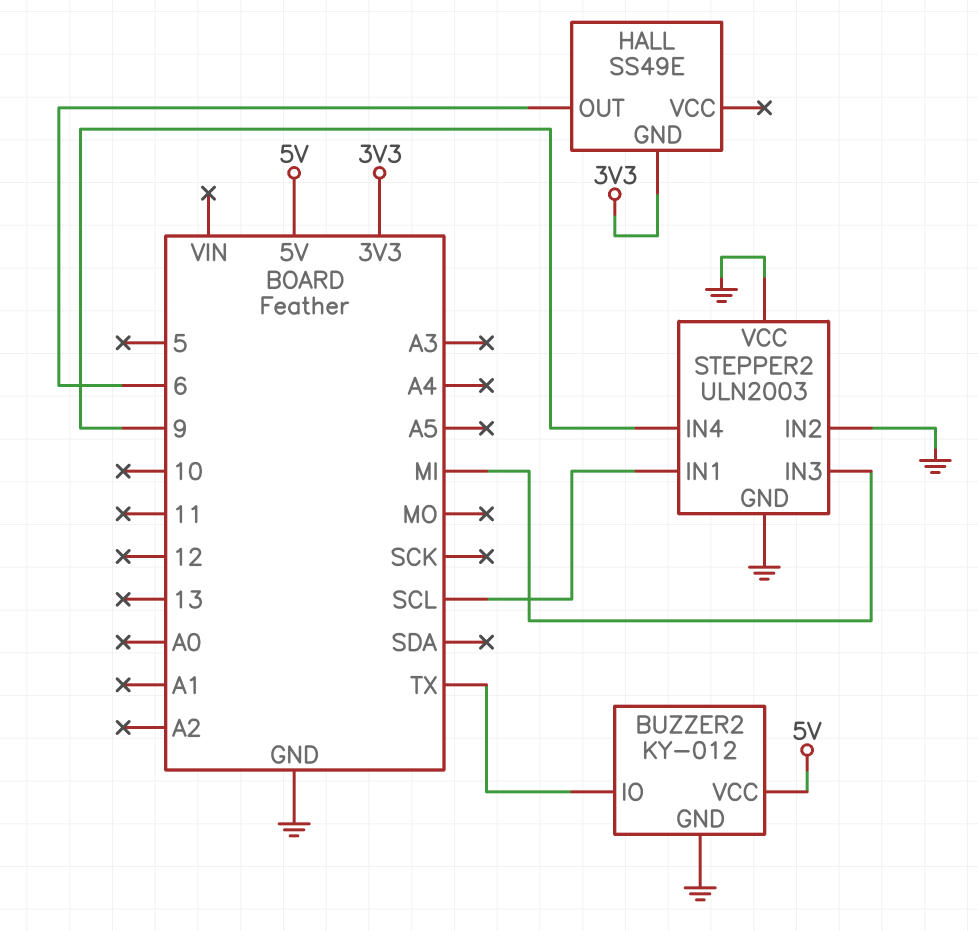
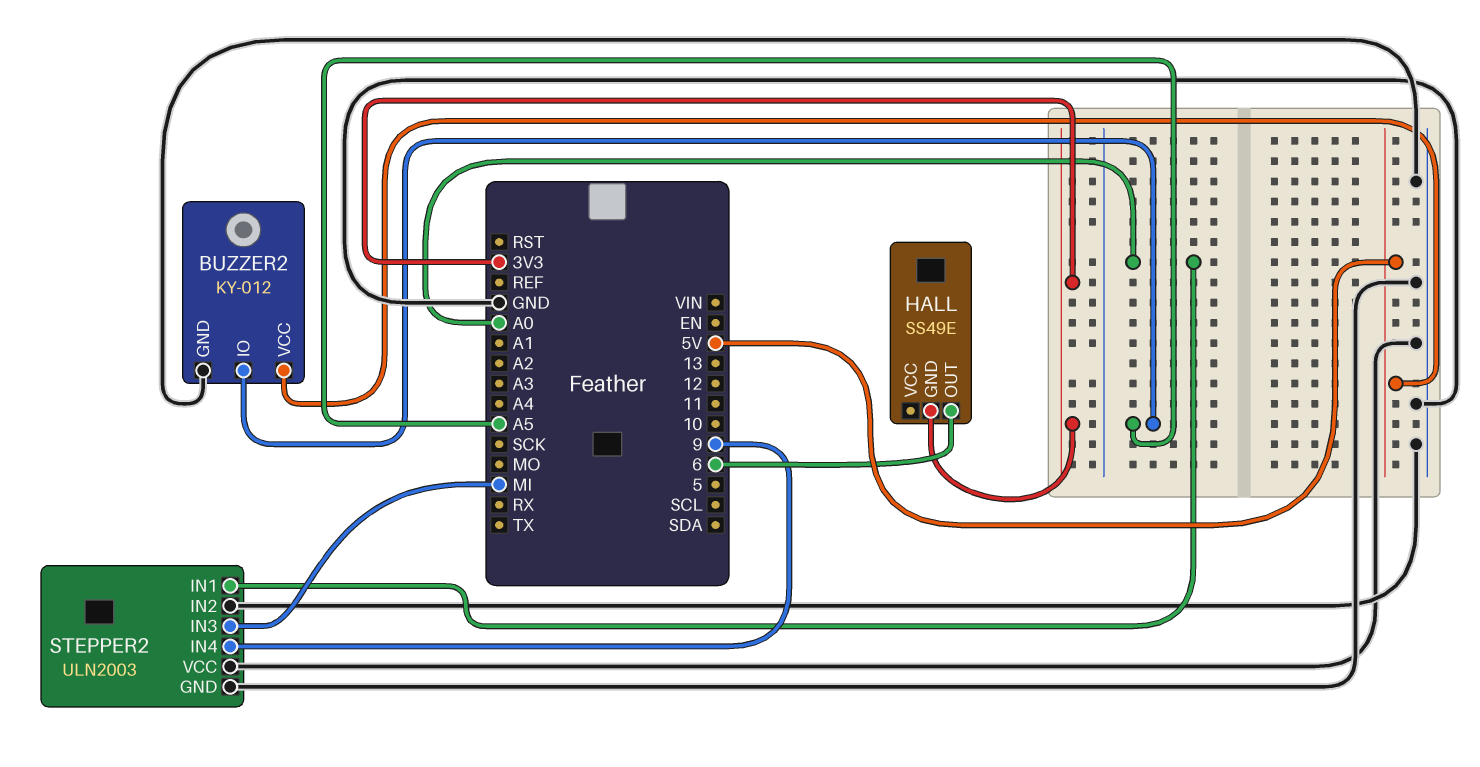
BUZZER2 pin IO: TX -> A5
STEPPER2 pin IN1: SCL -> A0

